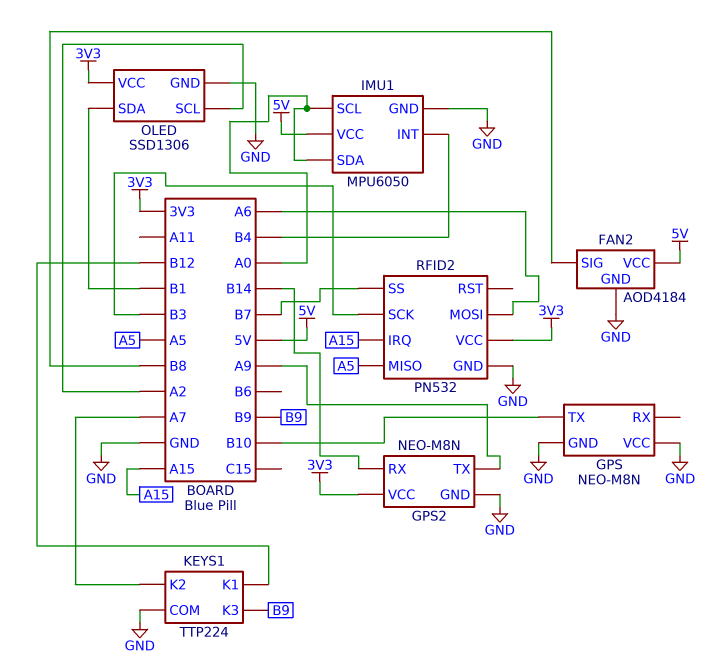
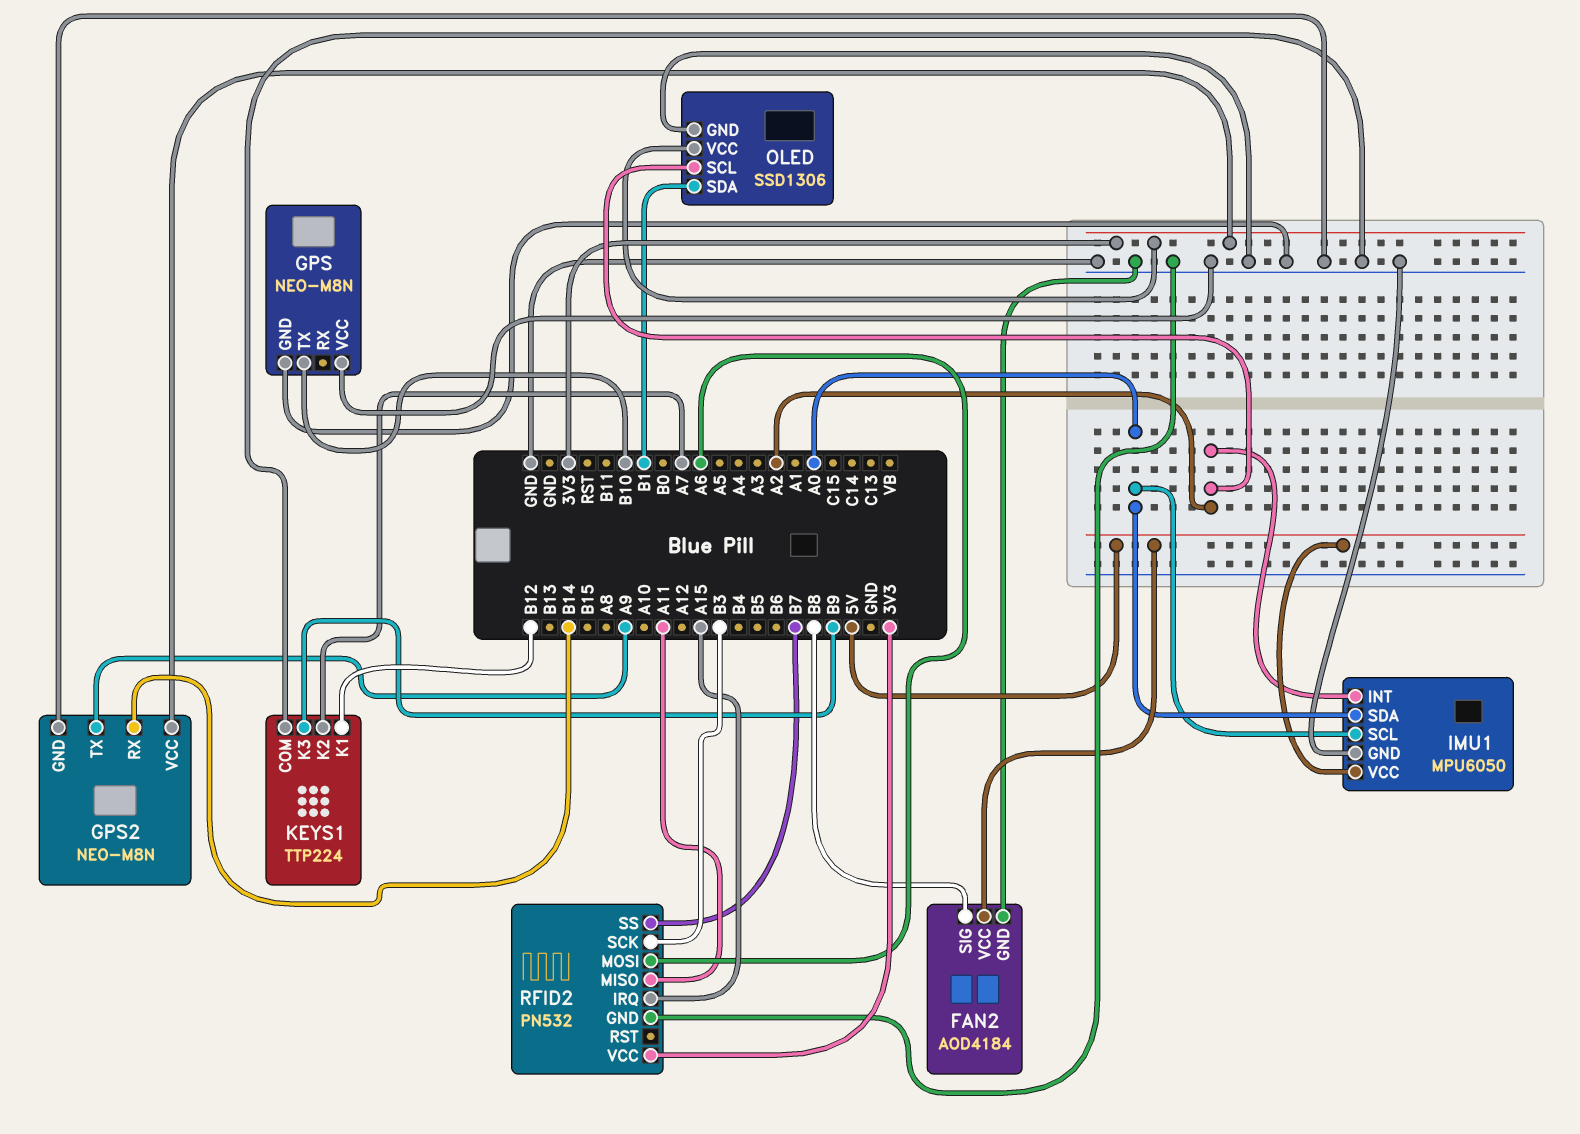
IMU1 pin INT: B4 -> A2
RFID2 pin MISO: A5 -> A11

